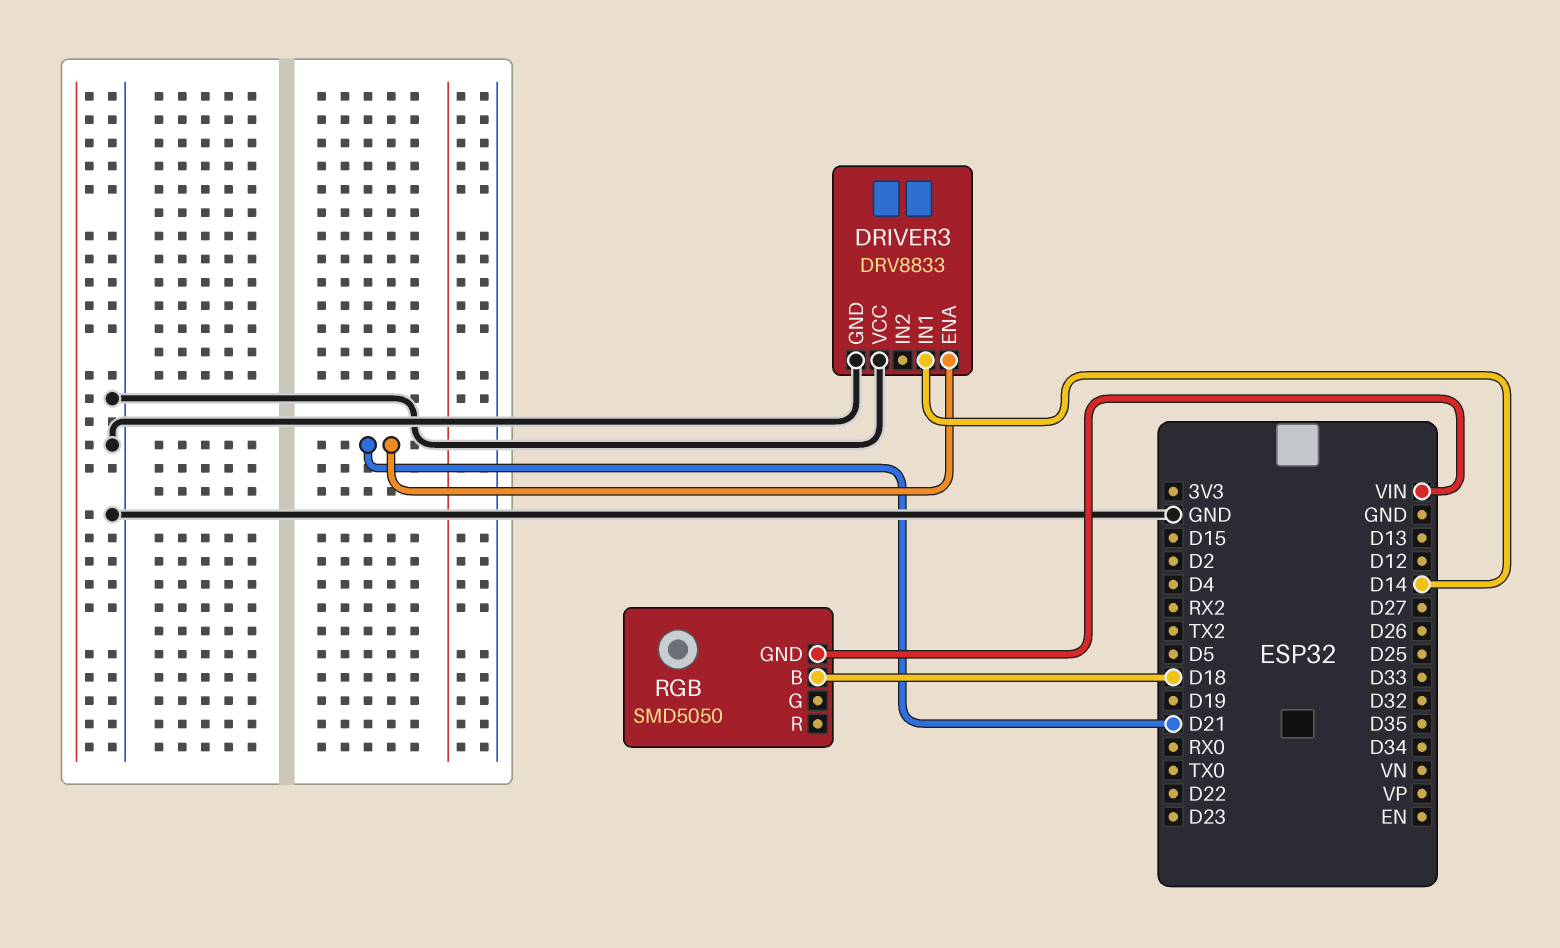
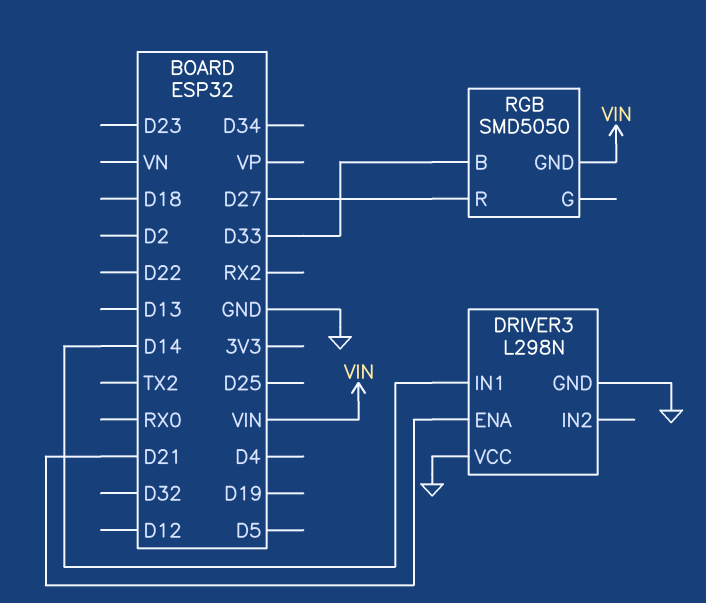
DRIVER3: DRV8833 -> L298N
RGB pin B: D18 -> D33
RGB pin R: none -> D27

